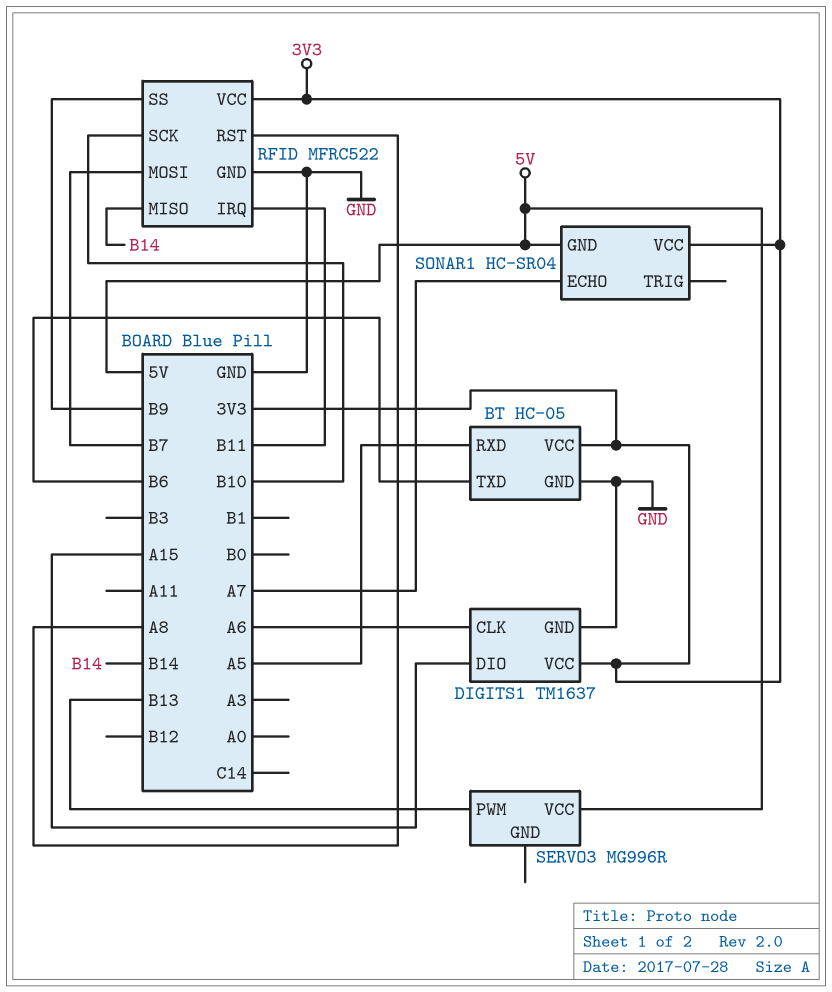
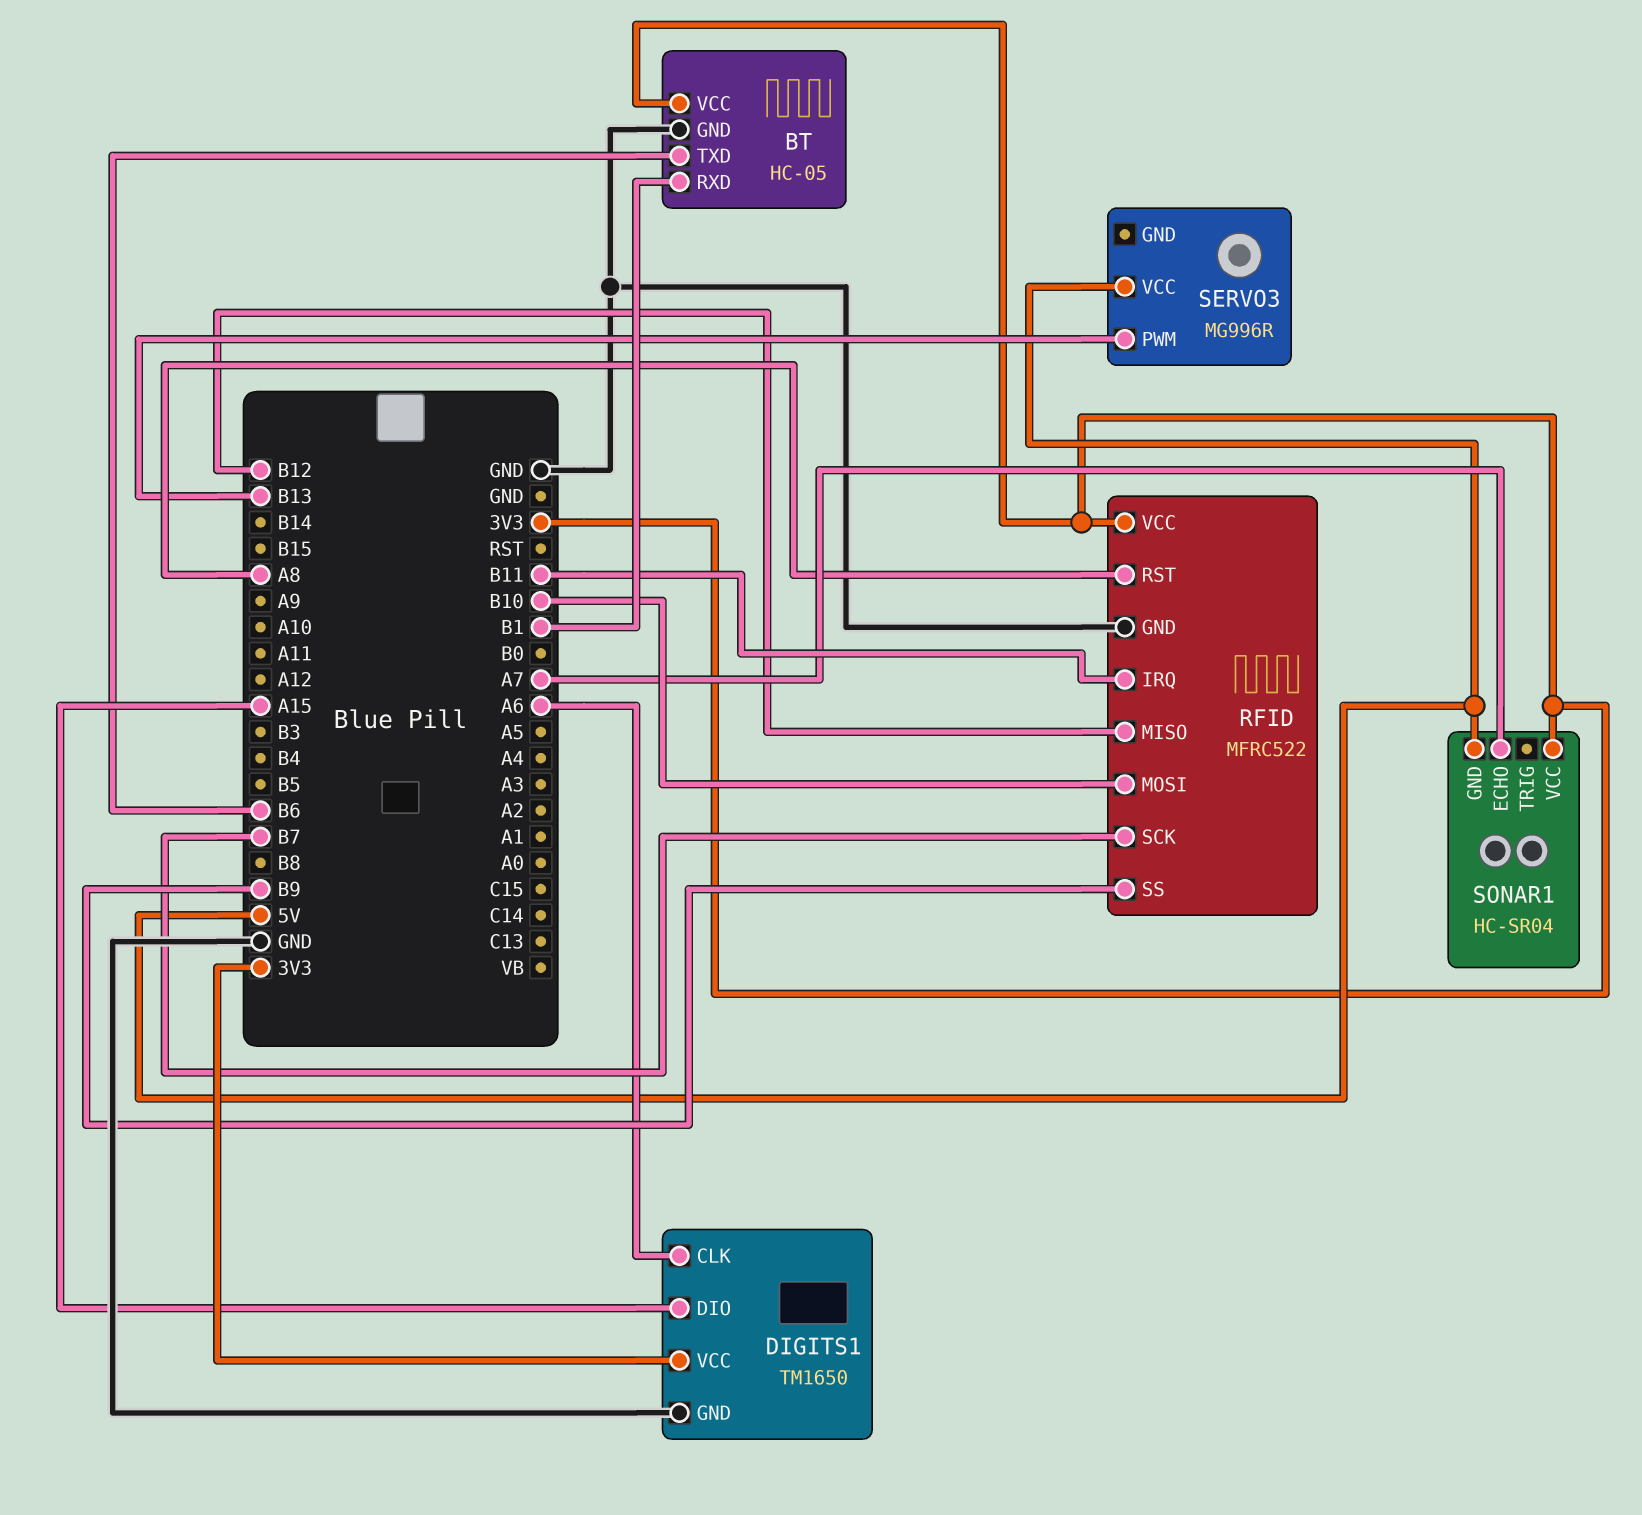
BT pin RXD: A5 -> B1
DIGITS1: TM1637 -> TM1650
RFID pin MISO: B14 -> B12
RFID pin MOSI: B7 -> B10
RFID pin SCK: B10 -> B7

